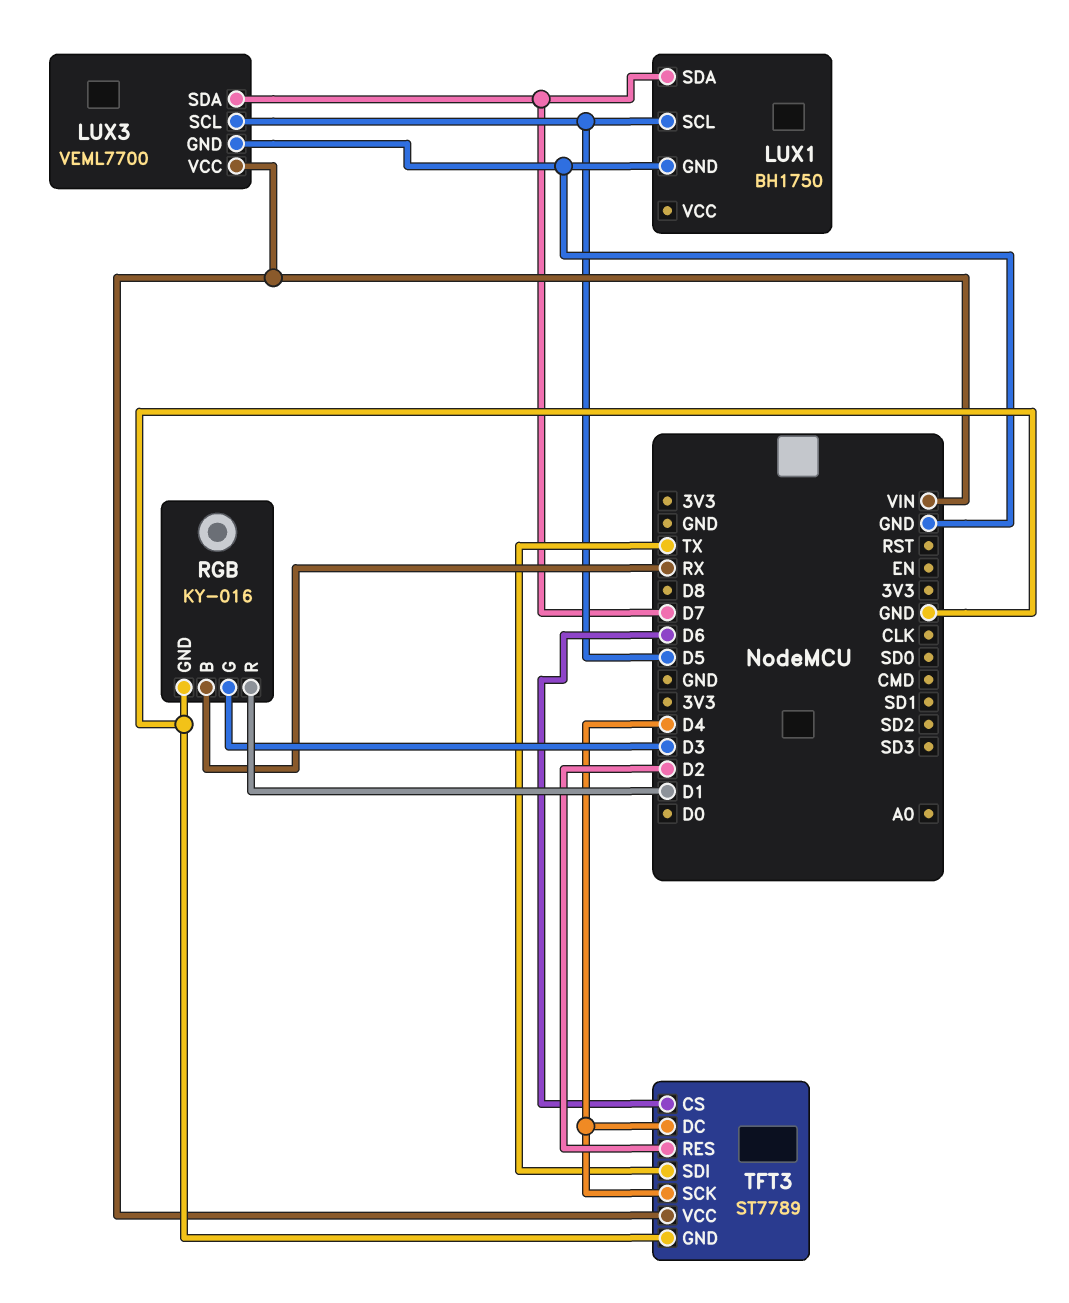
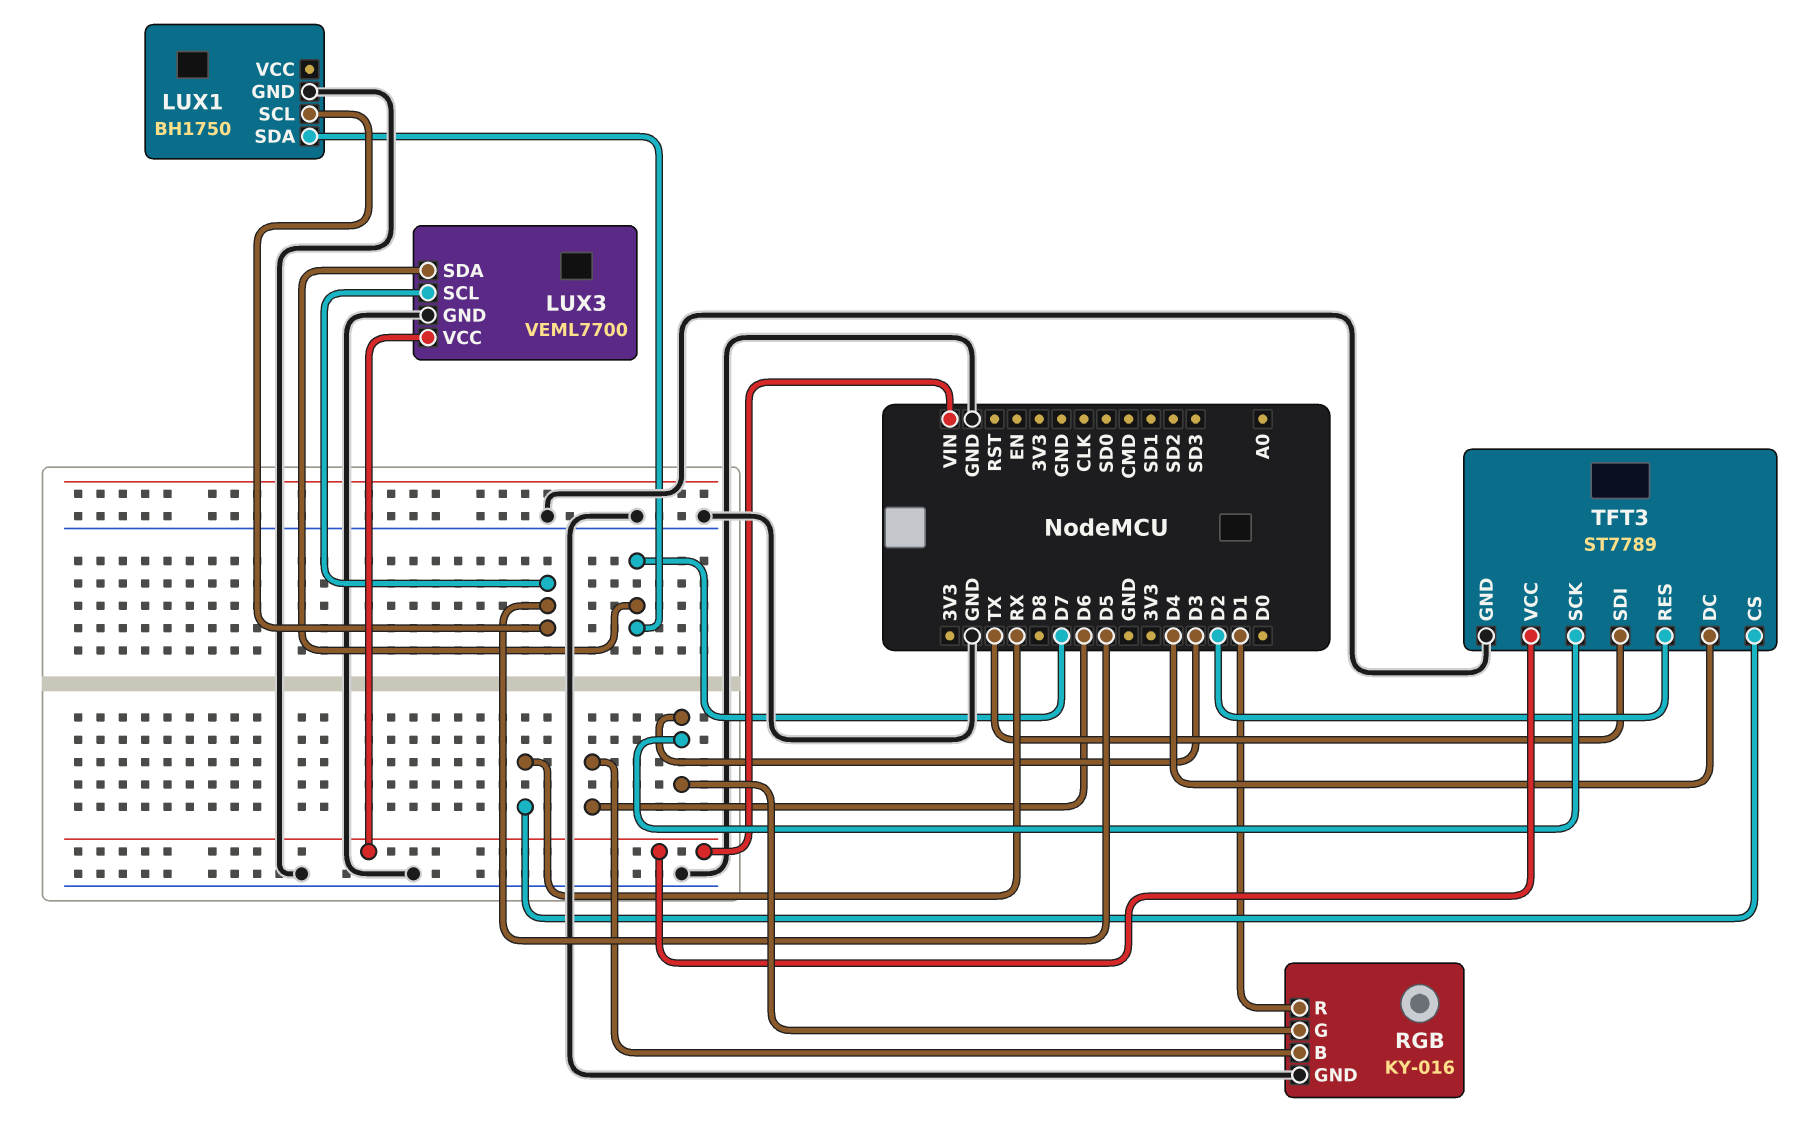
RGB pin B: RX -> D6
TFT3 pin CS: D6 -> RX
TFT3 pin SCK: D4 -> D3

